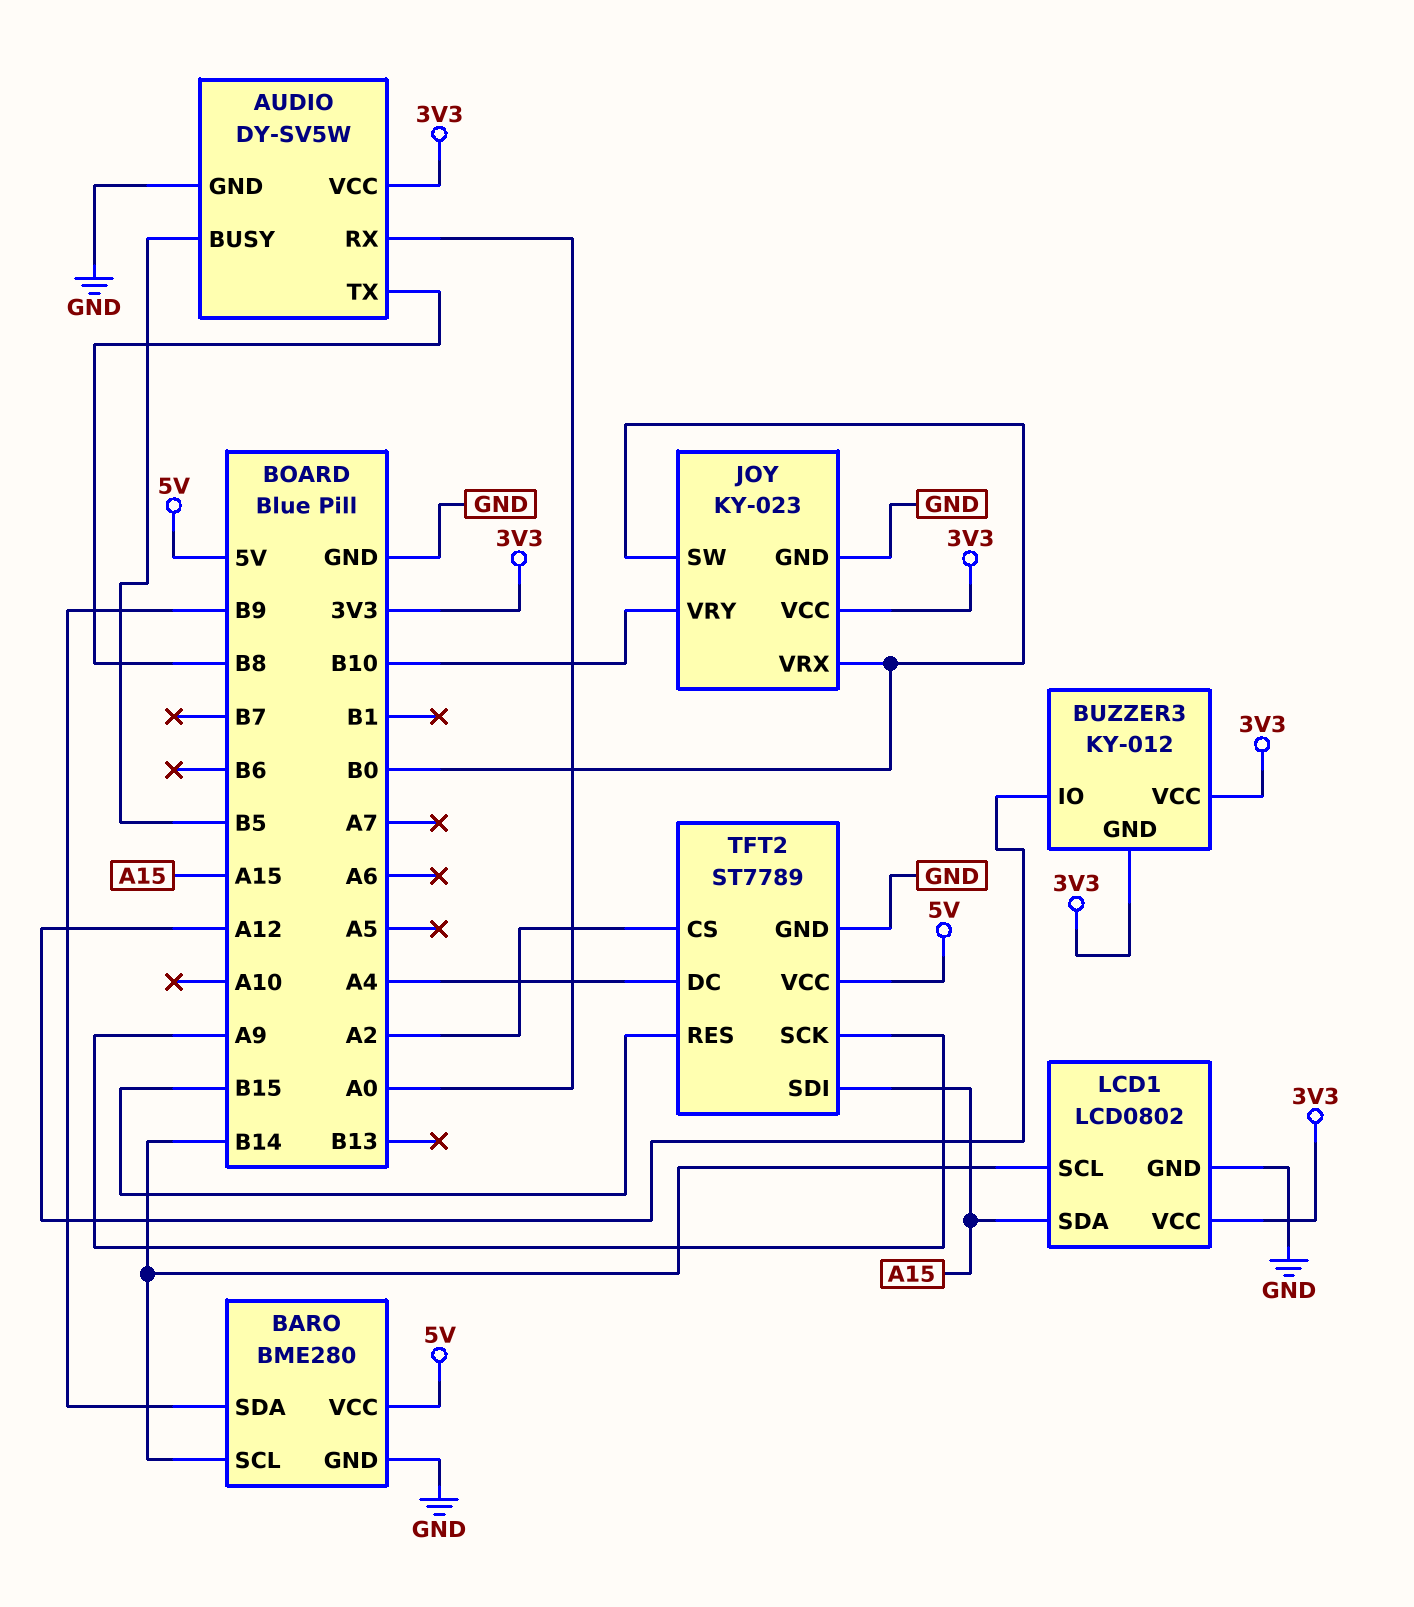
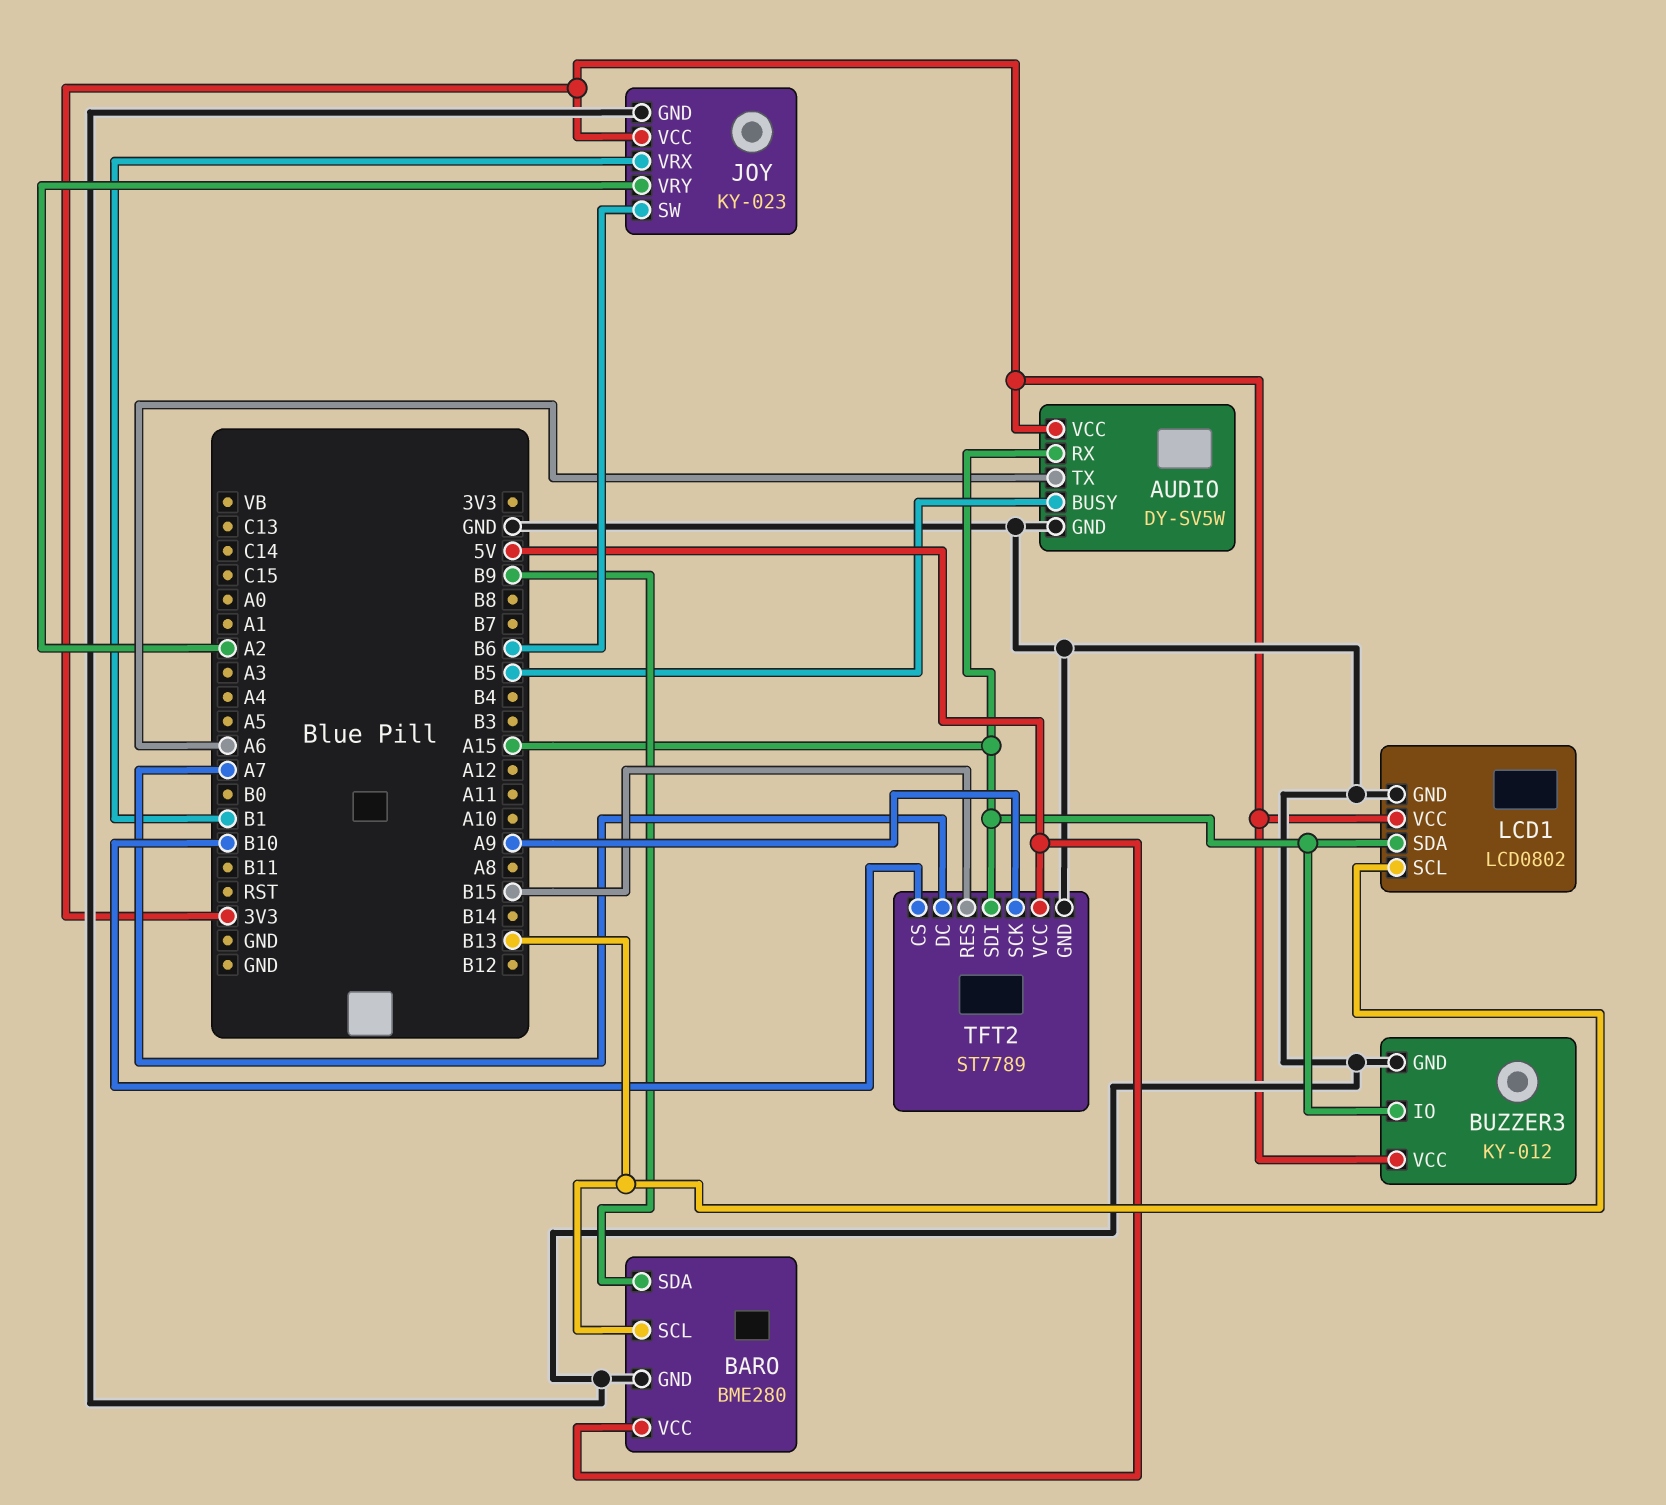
AUDIO pin RX: A0 -> A15
AUDIO pin TX: B8 -> A6
BARO pin SCL: B14 -> B13
BUZZER3 pin GND: 3V3 -> GND
BUZZER3 pin IO: A12 -> A15
JOY pin SW: B0 -> B6
JOY pin VRX: B0 -> B1
JOY pin VRY: B10 -> A2
LCD1 pin SCL: B14 -> B13
TFT2 pin CS: A2 -> B10
TFT2 pin DC: A4 -> A7

